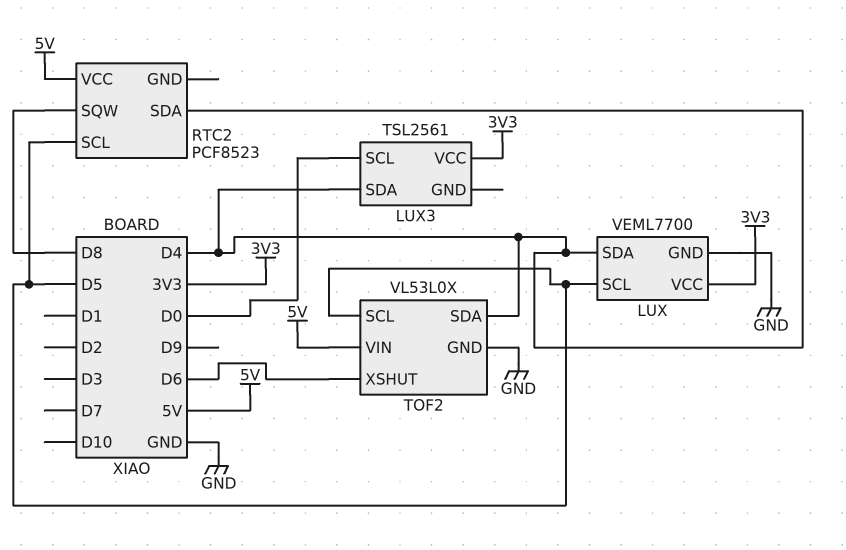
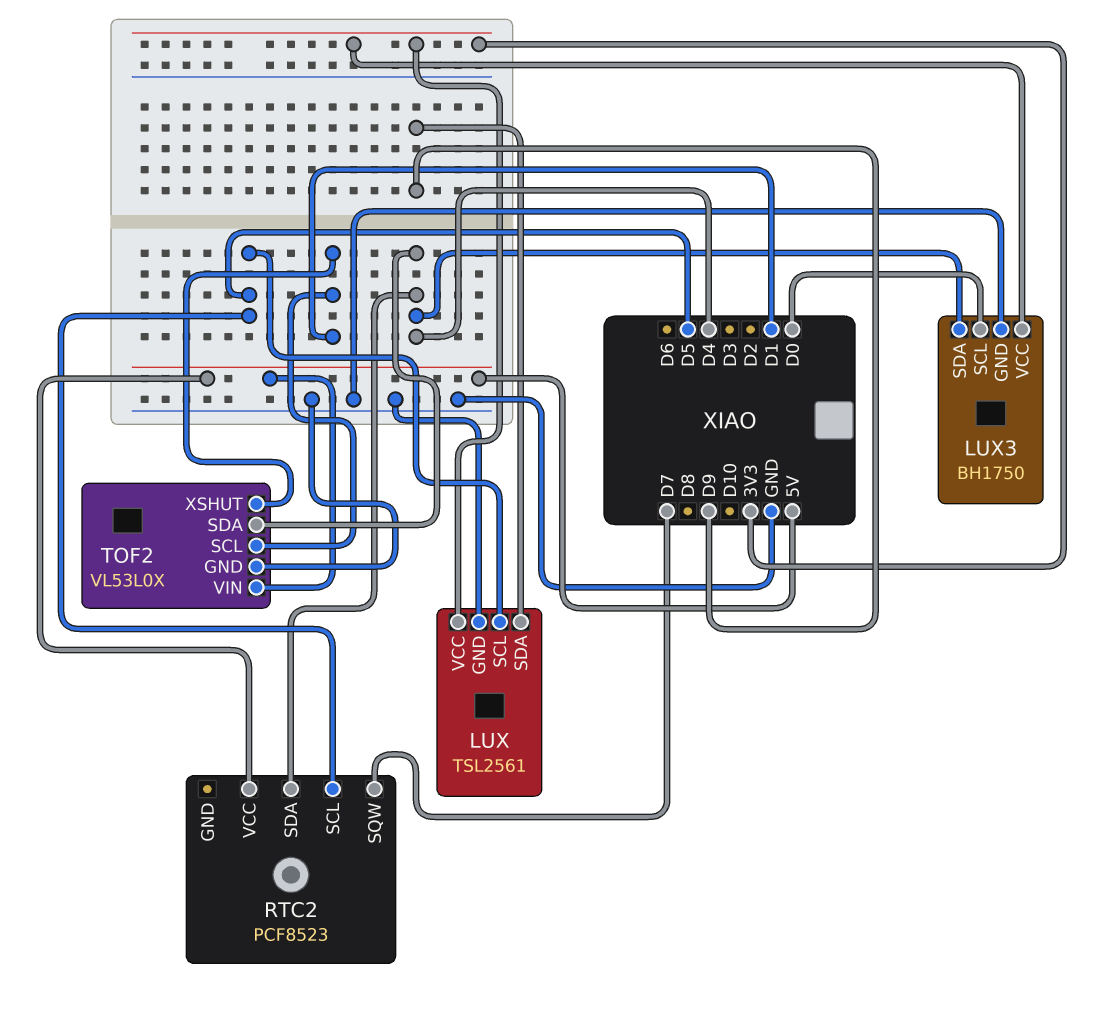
LUX: VEML7700 -> TSL2561
LUX pin SDA: D4 -> D9
LUX3: TSL2561 -> BH1750
LUX3 pin GND: none -> GND
RTC2 pin SQW: D8 -> D7
TOF2 pin SCL: D5 -> D1
TOF2 pin XSHUT: D6 -> D1

